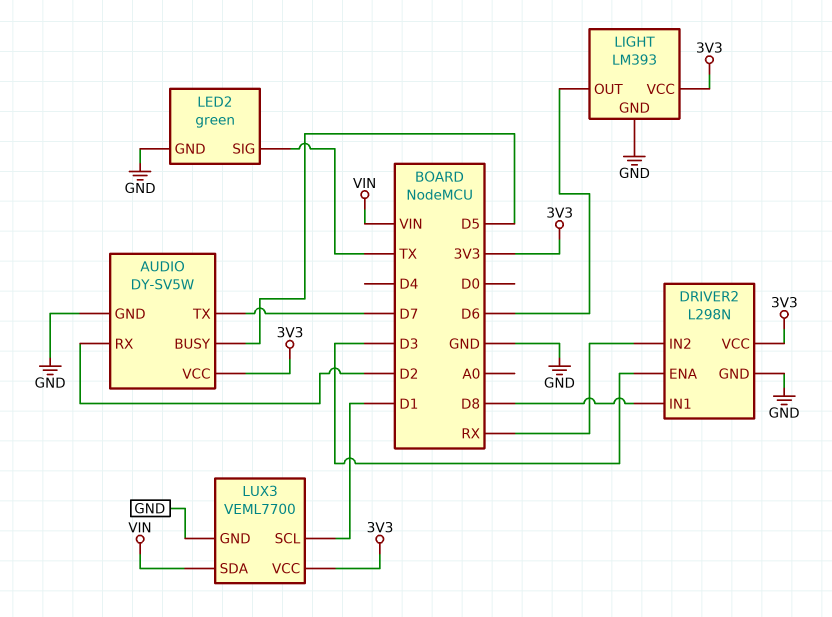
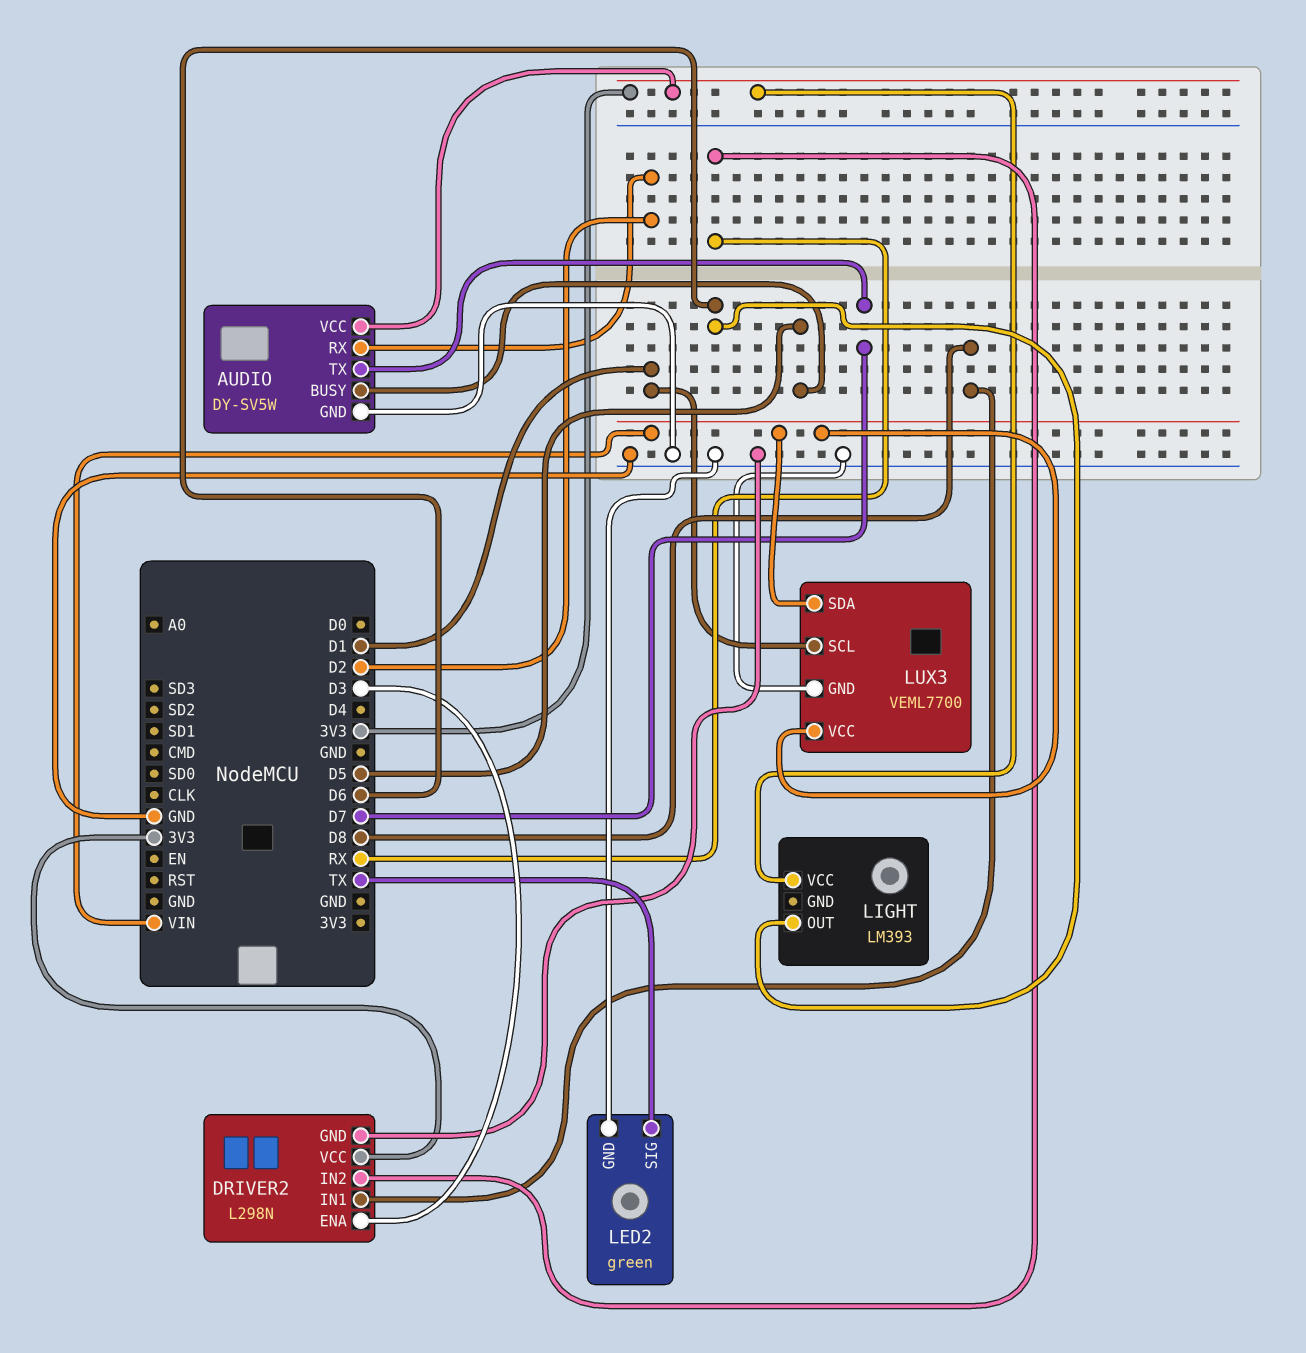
LIGHT pin GND: GND -> none
LUX3 pin VCC: 3V3 -> VIN

